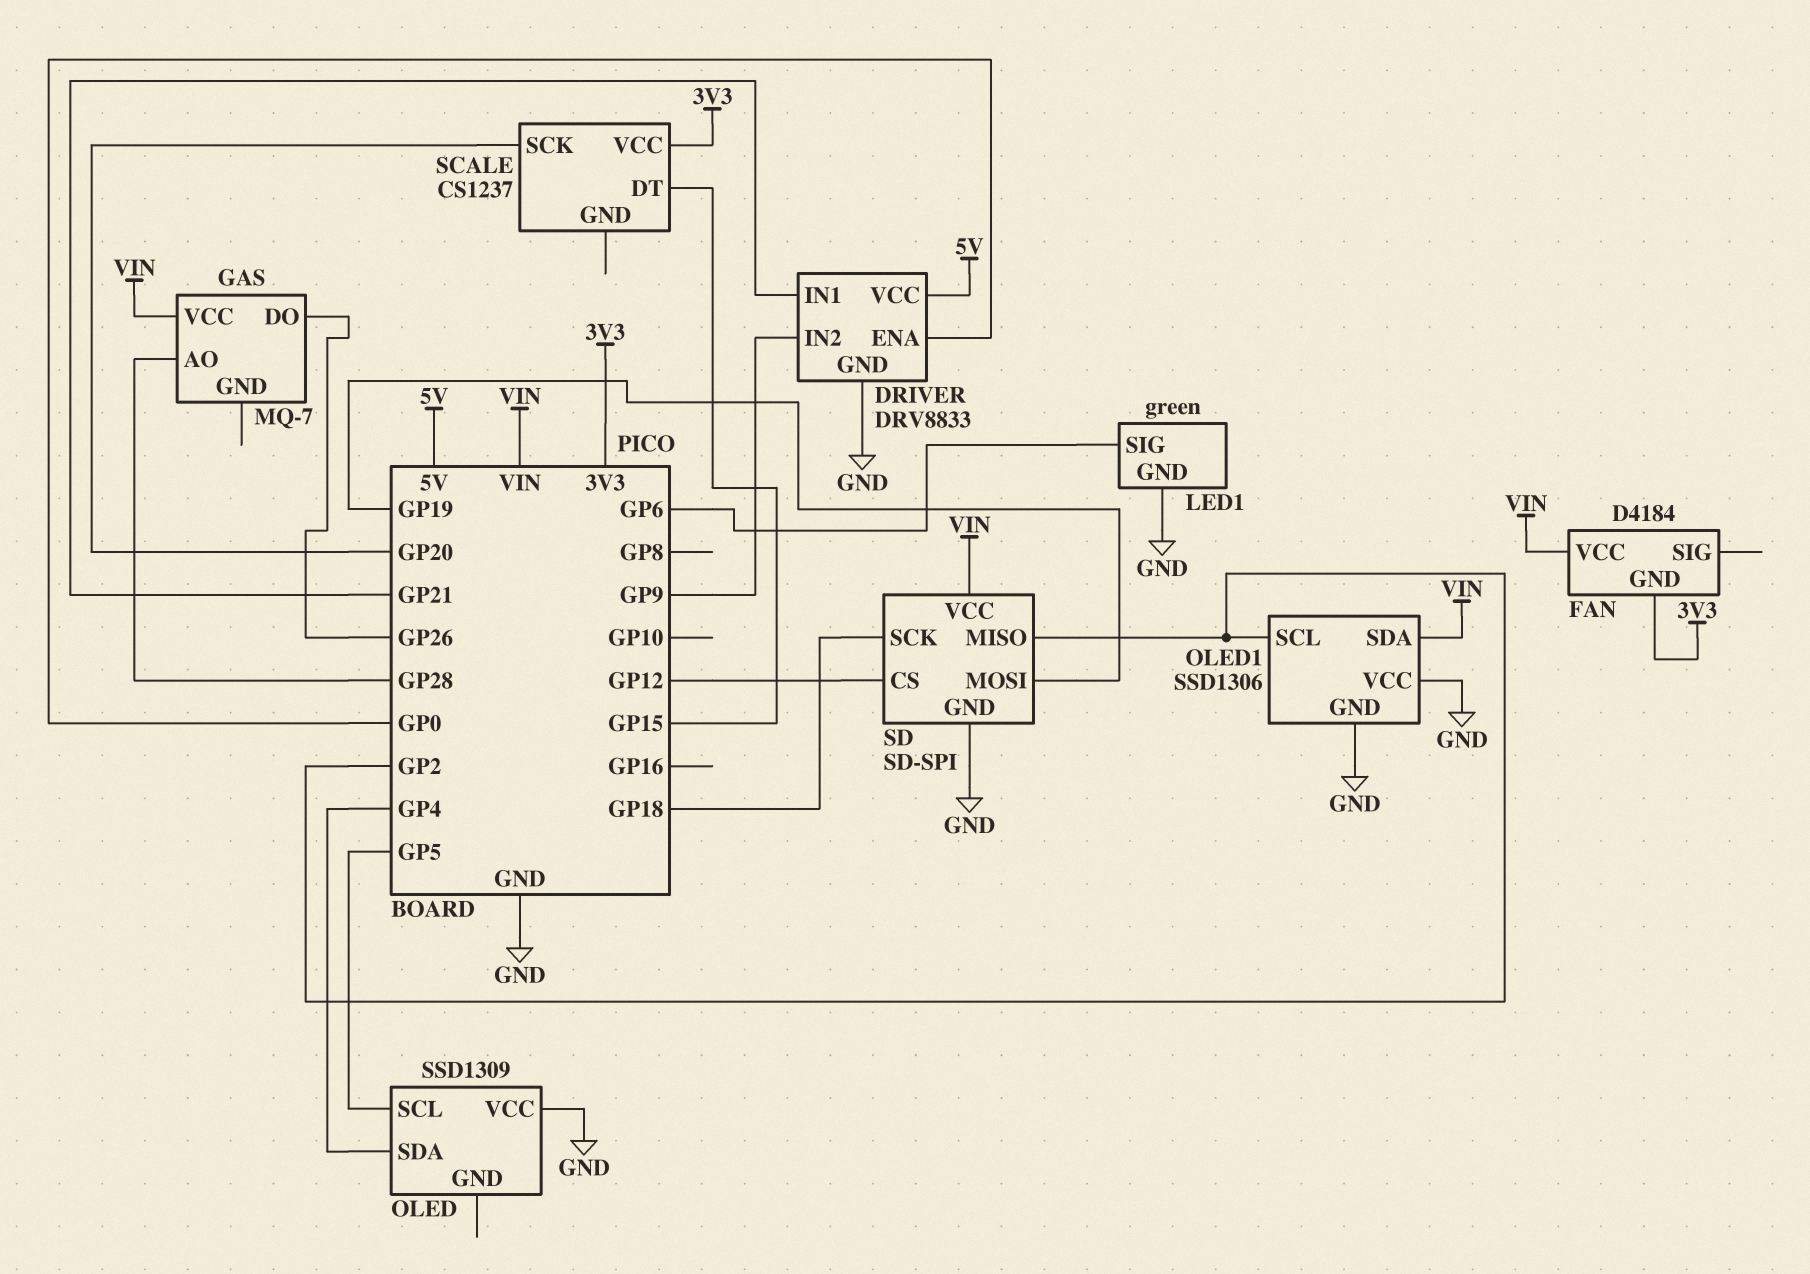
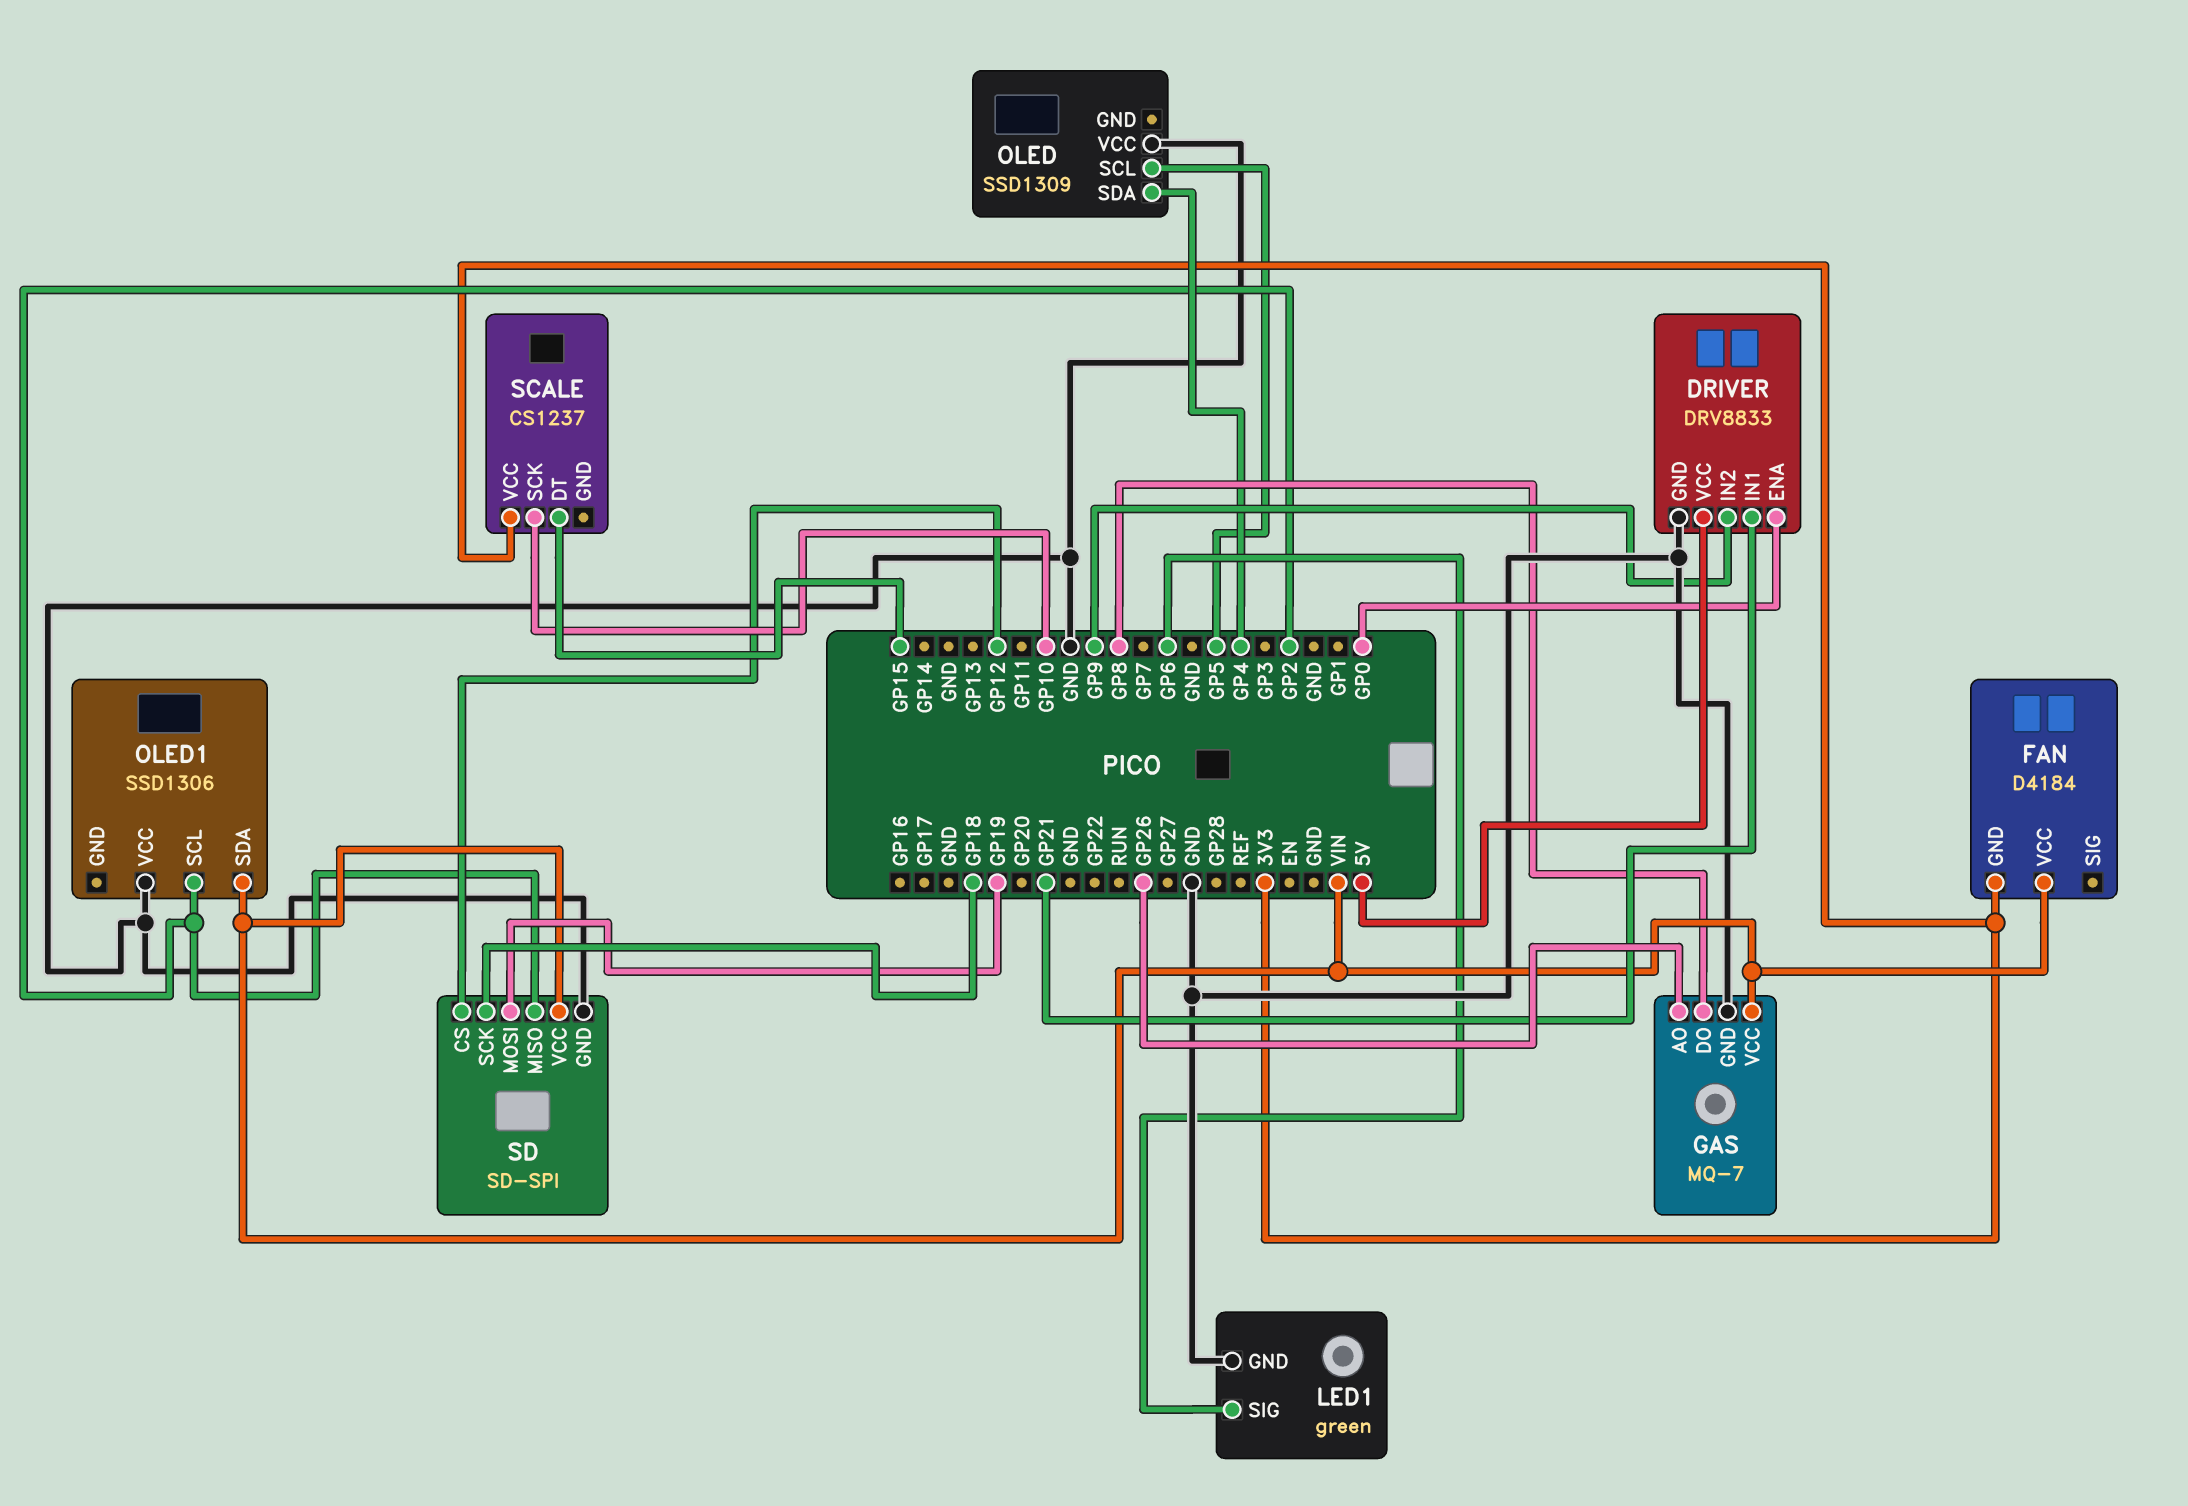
GAS pin AO: GP28 -> GP26
GAS pin DO: GP26 -> GP8
GAS pin GND: none -> GND
OLED1 pin GND: GND -> none
SCALE pin SCK: GP20 -> GP10

